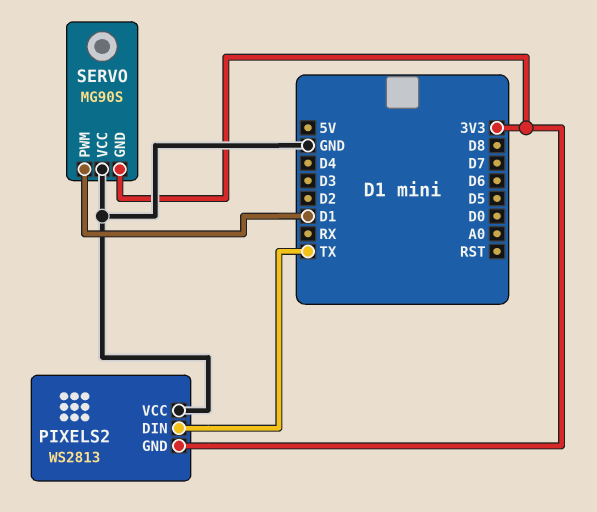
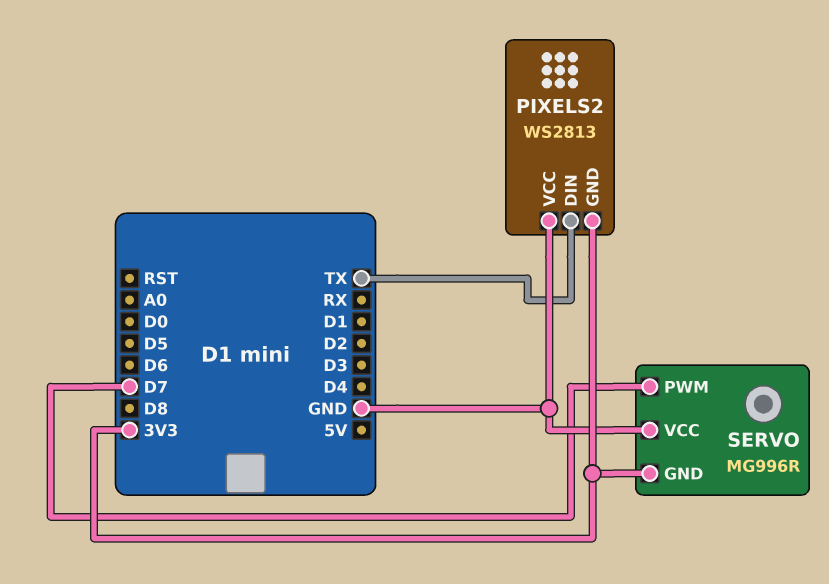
SERVO: MG90S -> MG996R
SERVO pin PWM: D1 -> D7

